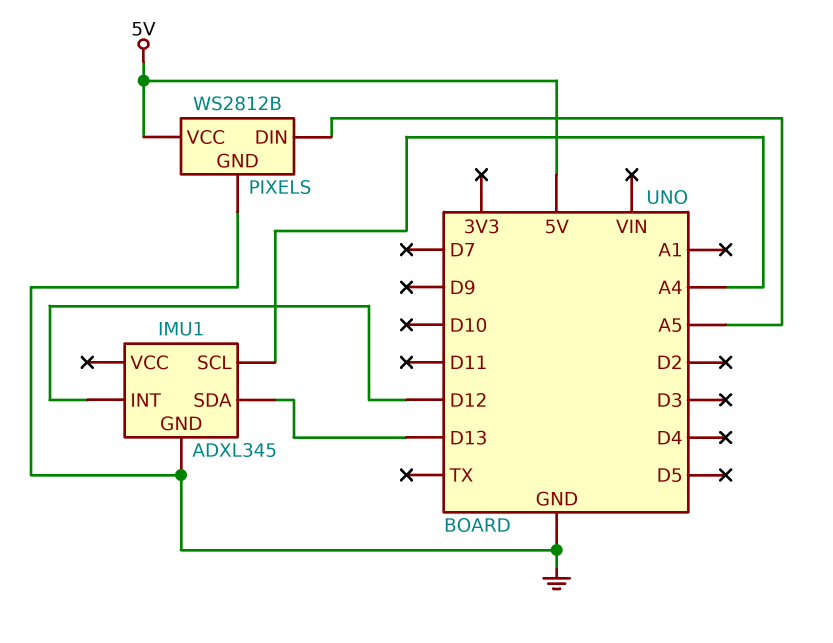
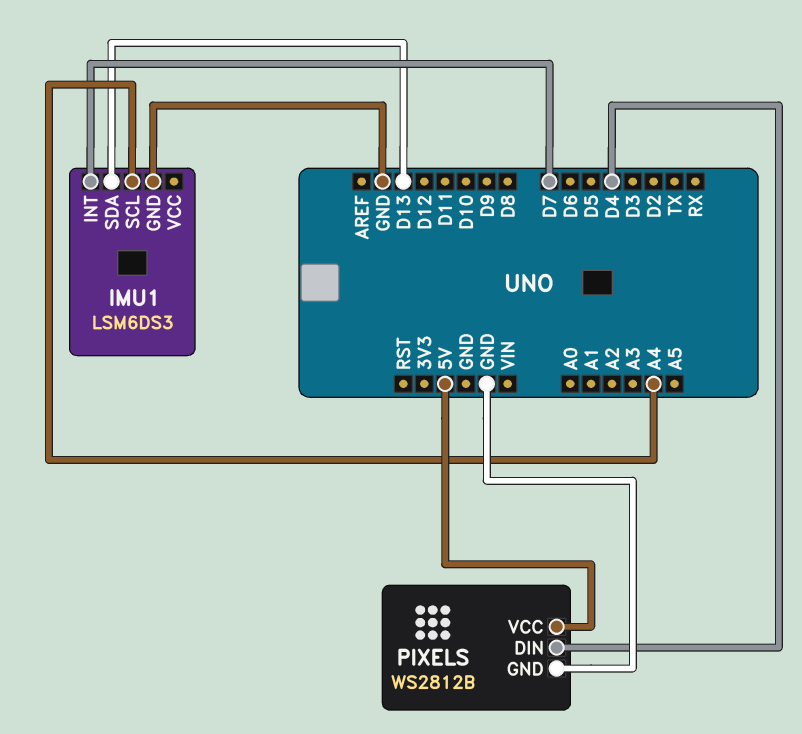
IMU1: ADXL345 -> LSM6DS3
IMU1 pin INT: D12 -> D7
PIXELS pin DIN: A5 -> D4

